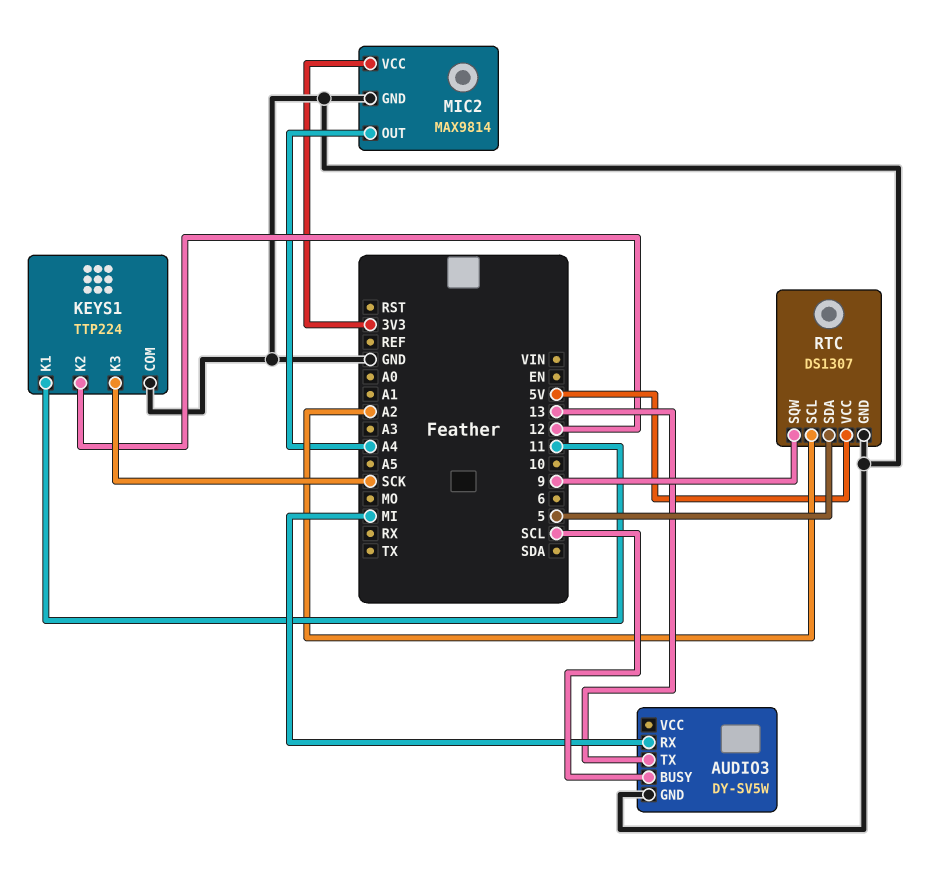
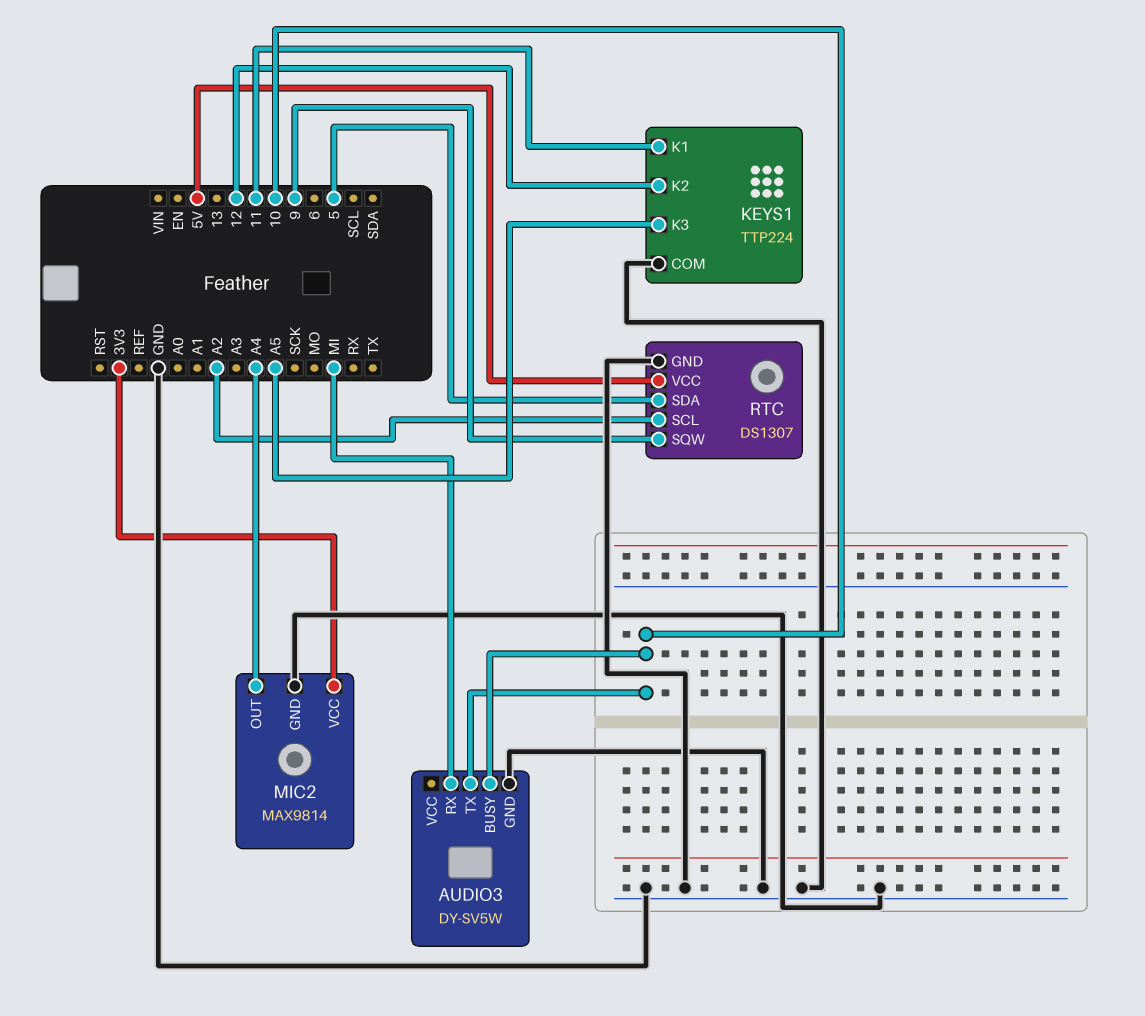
AUDIO3 pin BUSY: SCL -> 10
AUDIO3 pin TX: 13 -> 10
KEYS1 pin K3: SCK -> A5

